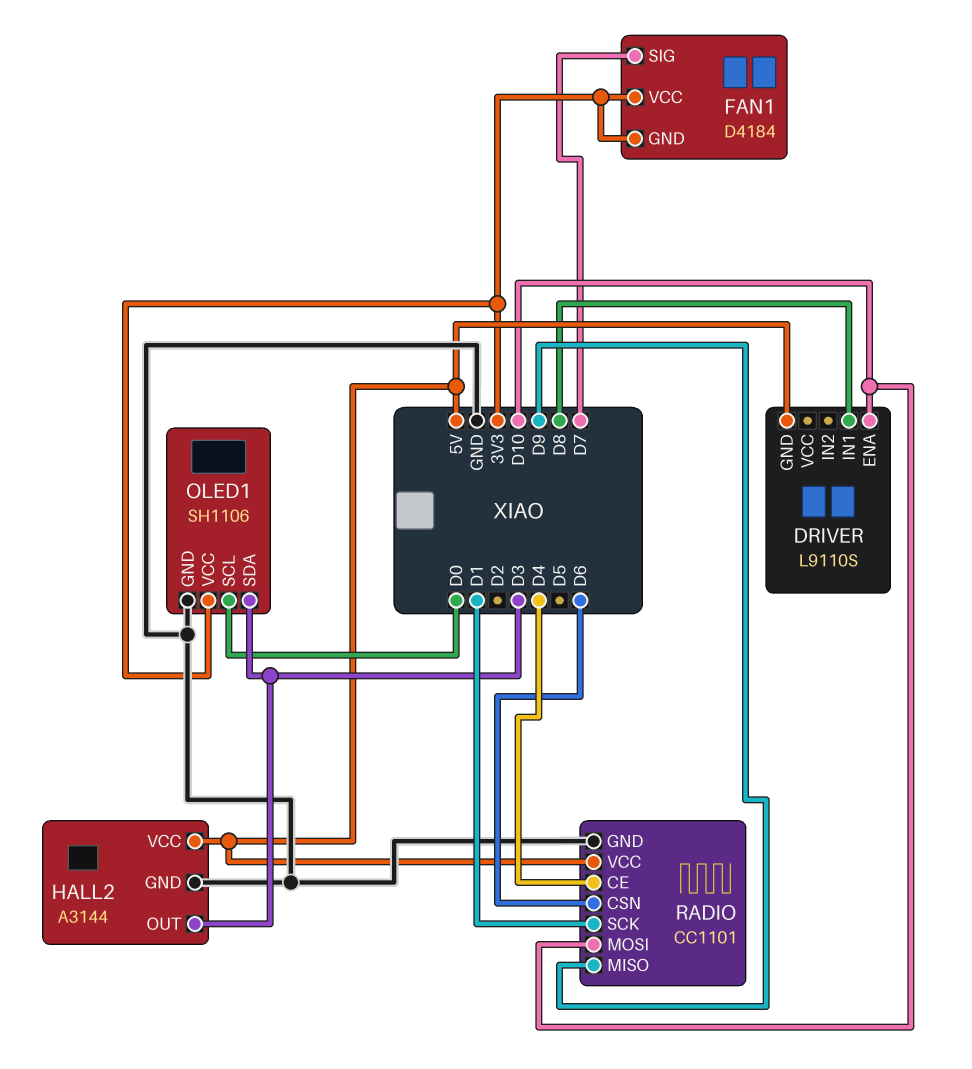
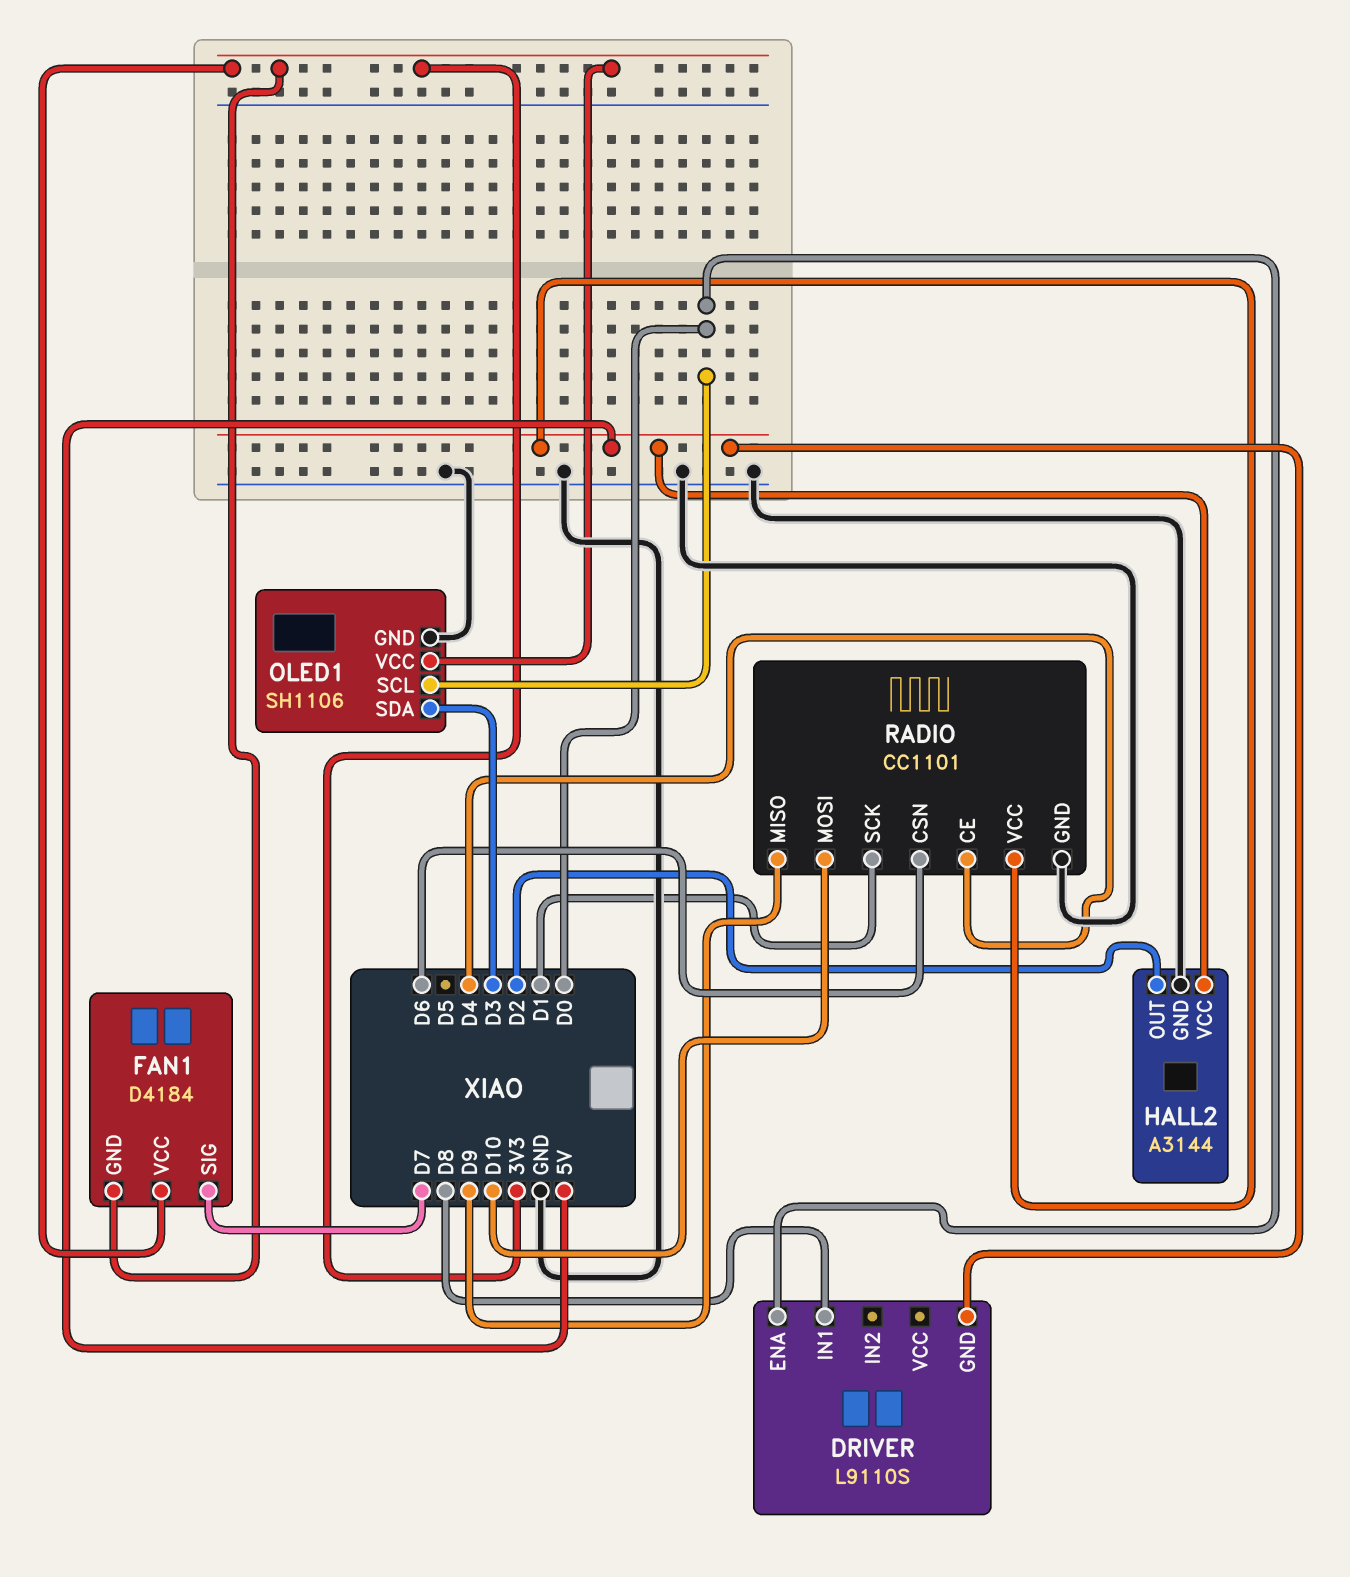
DRIVER pin ENA: D10 -> D0
HALL2 pin OUT: D3 -> D2

